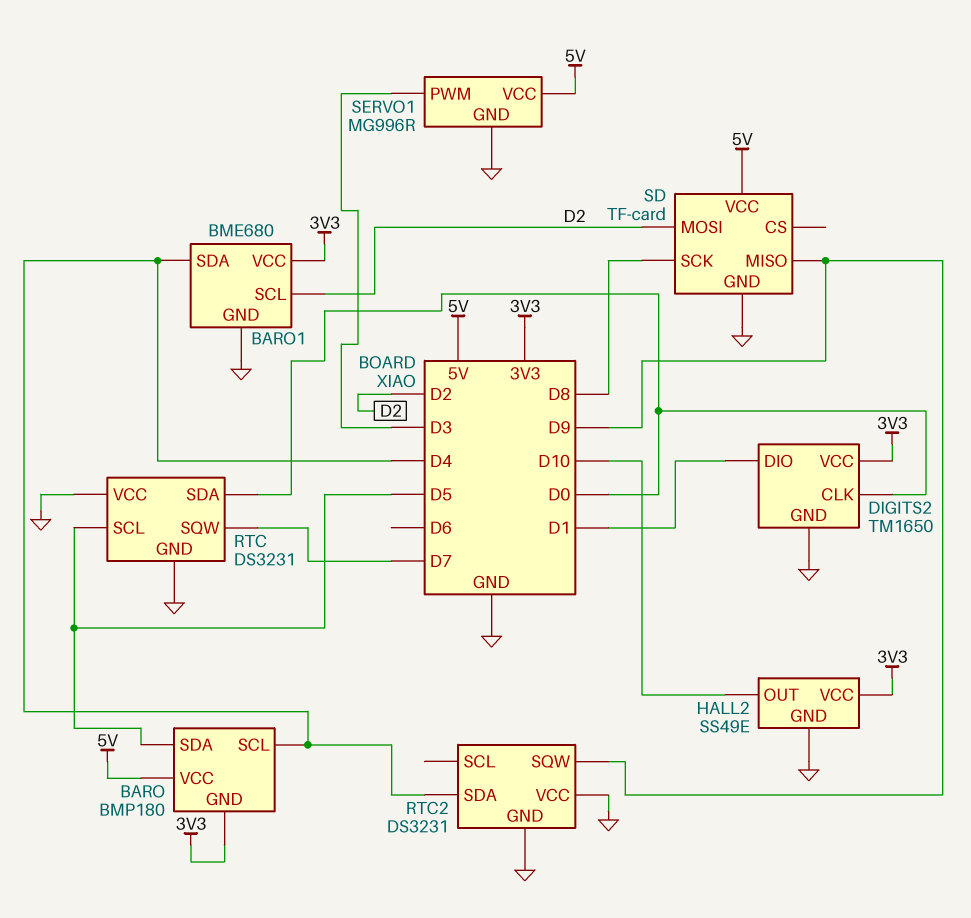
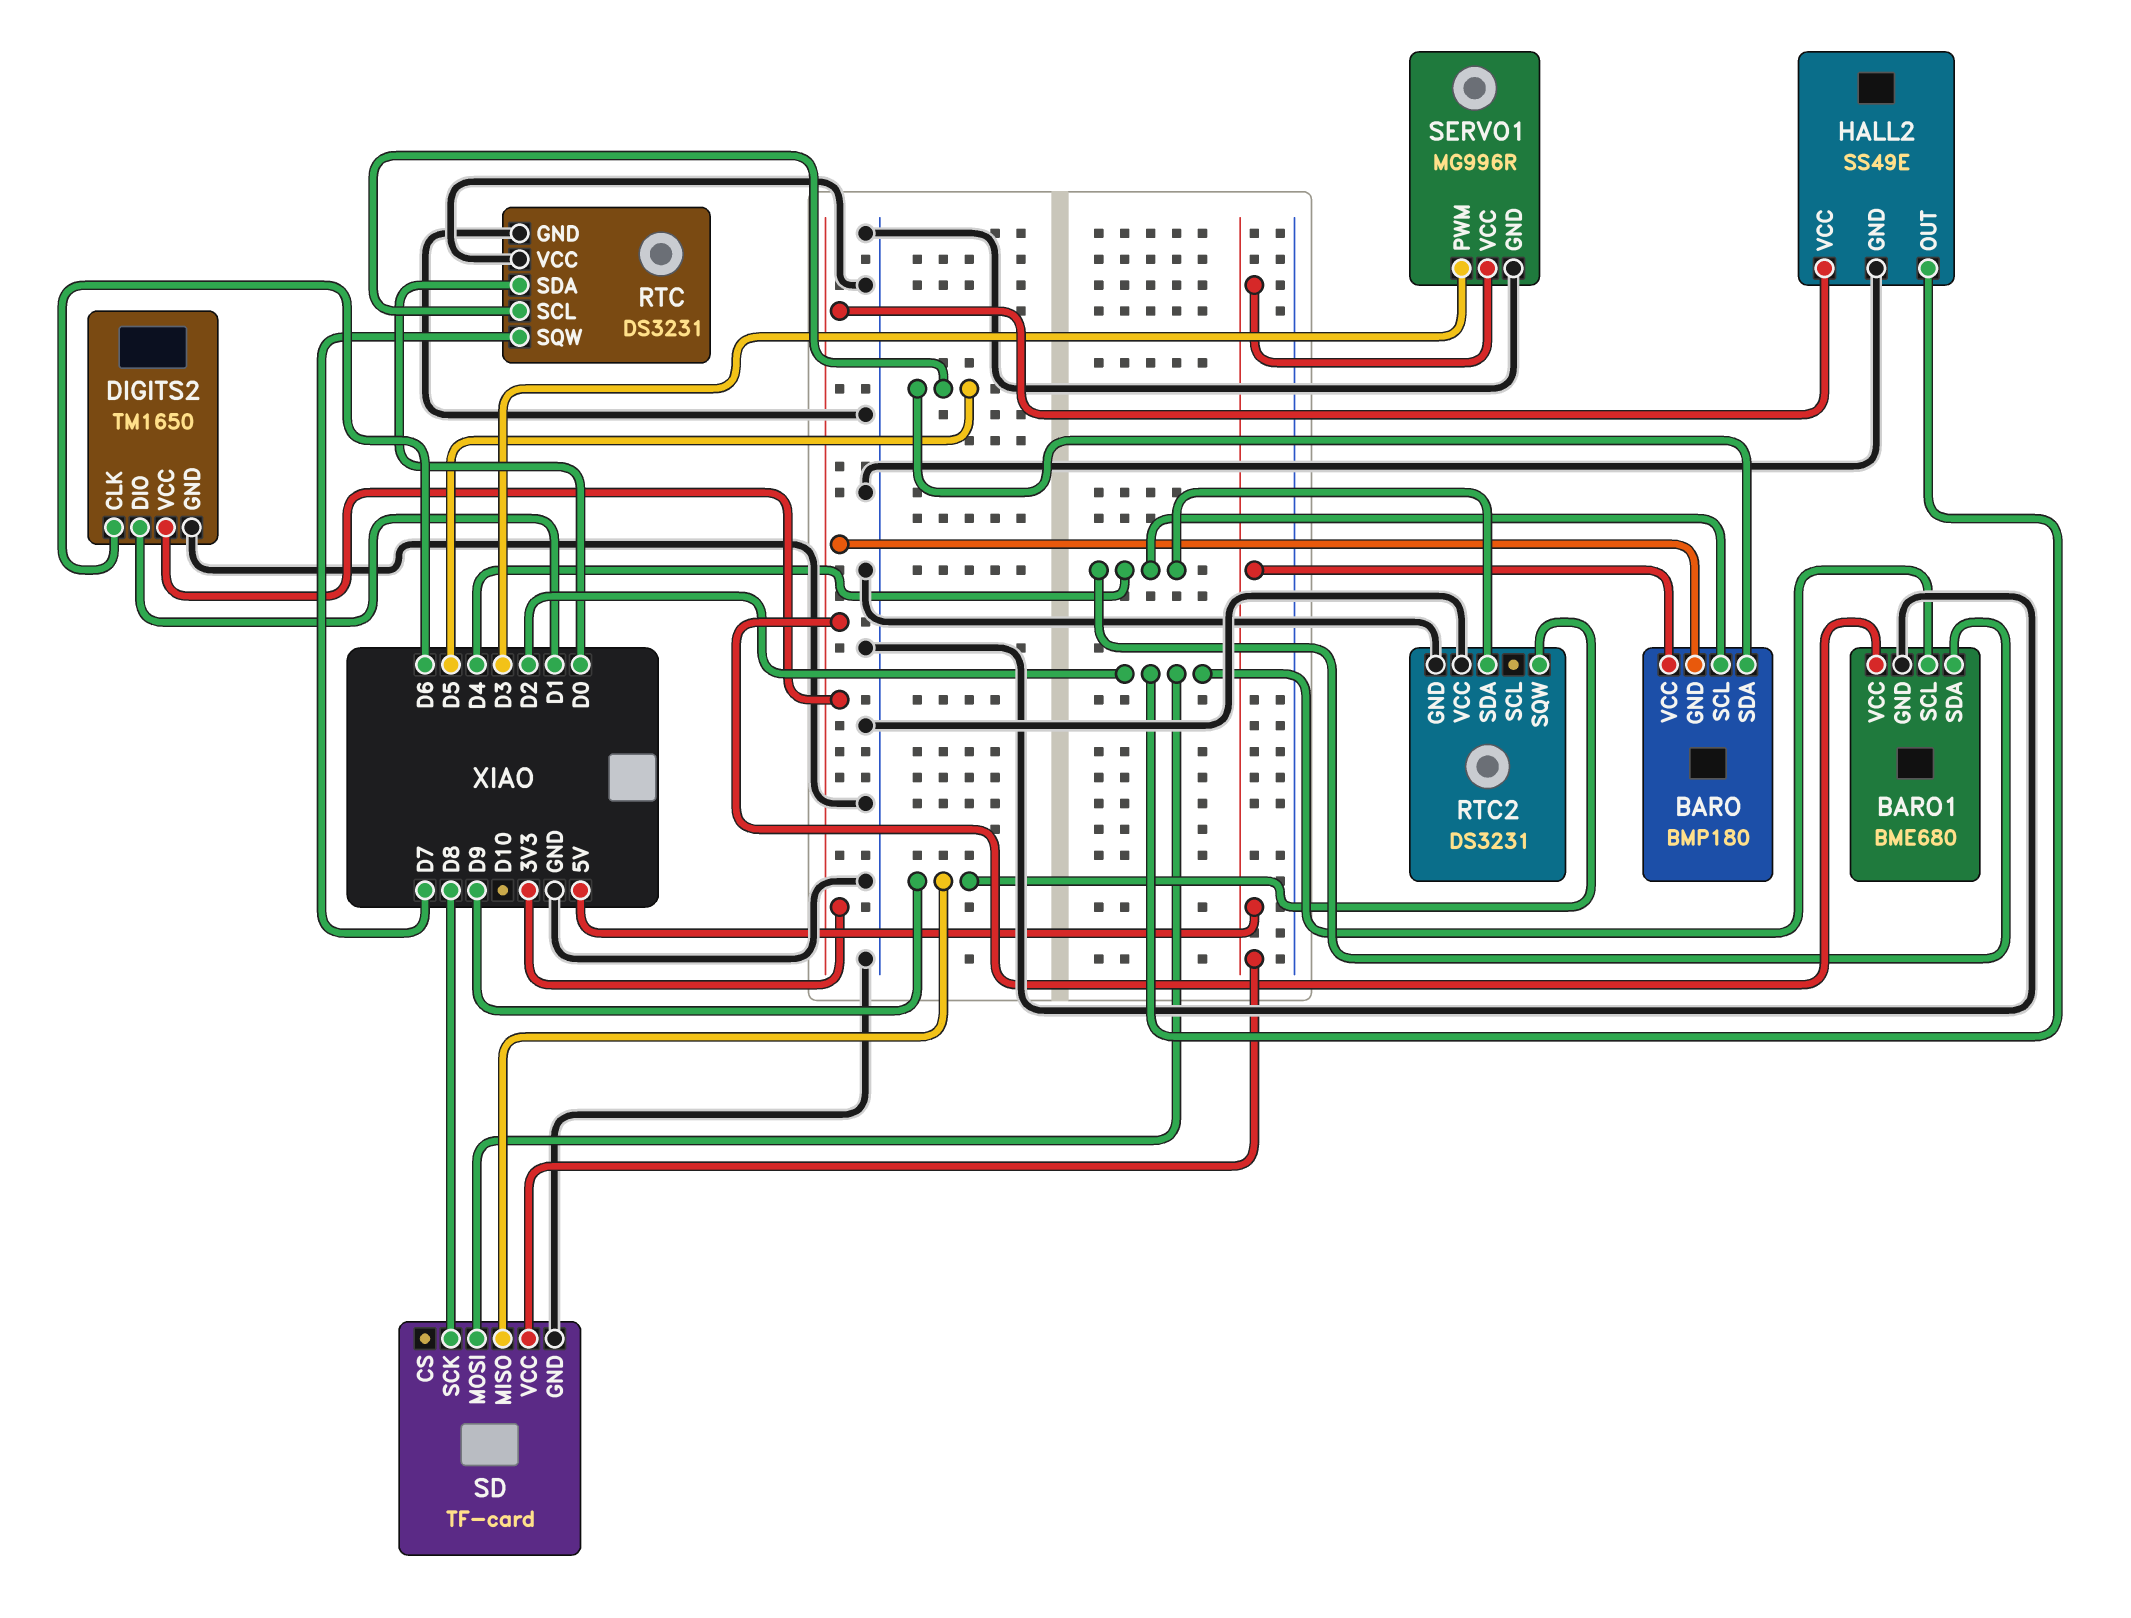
DIGITS2 pin CLK: D0 -> D6
HALL2 pin OUT: D10 -> D2

